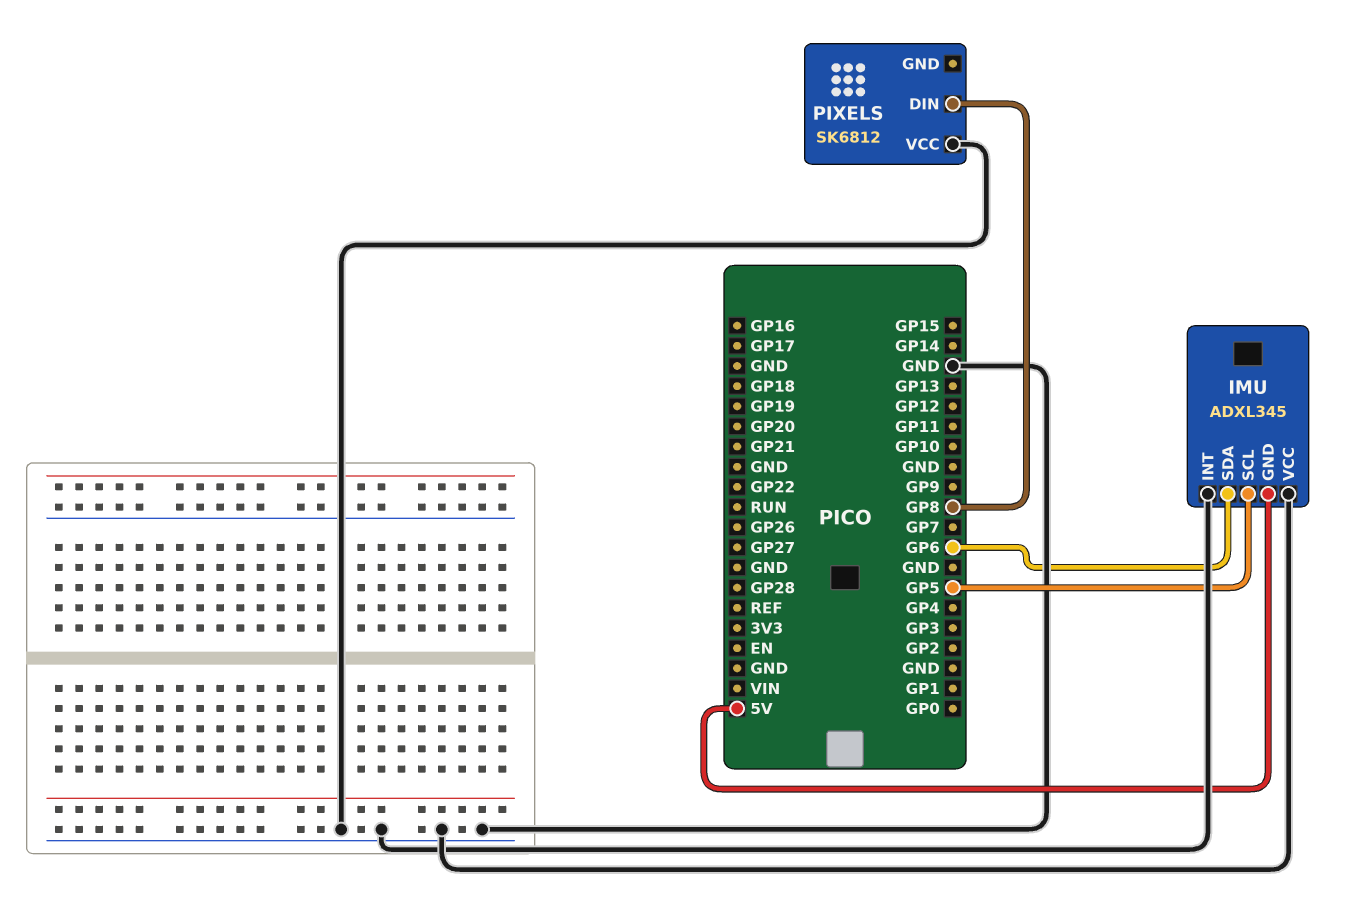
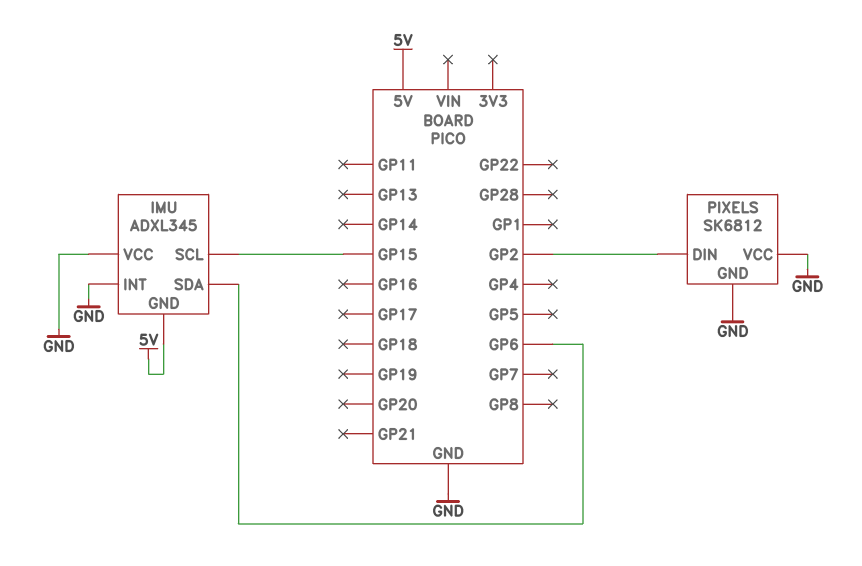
IMU pin SCL: GP5 -> GP15
PIXELS pin DIN: GP8 -> GP2
PIXELS pin GND: none -> GND

